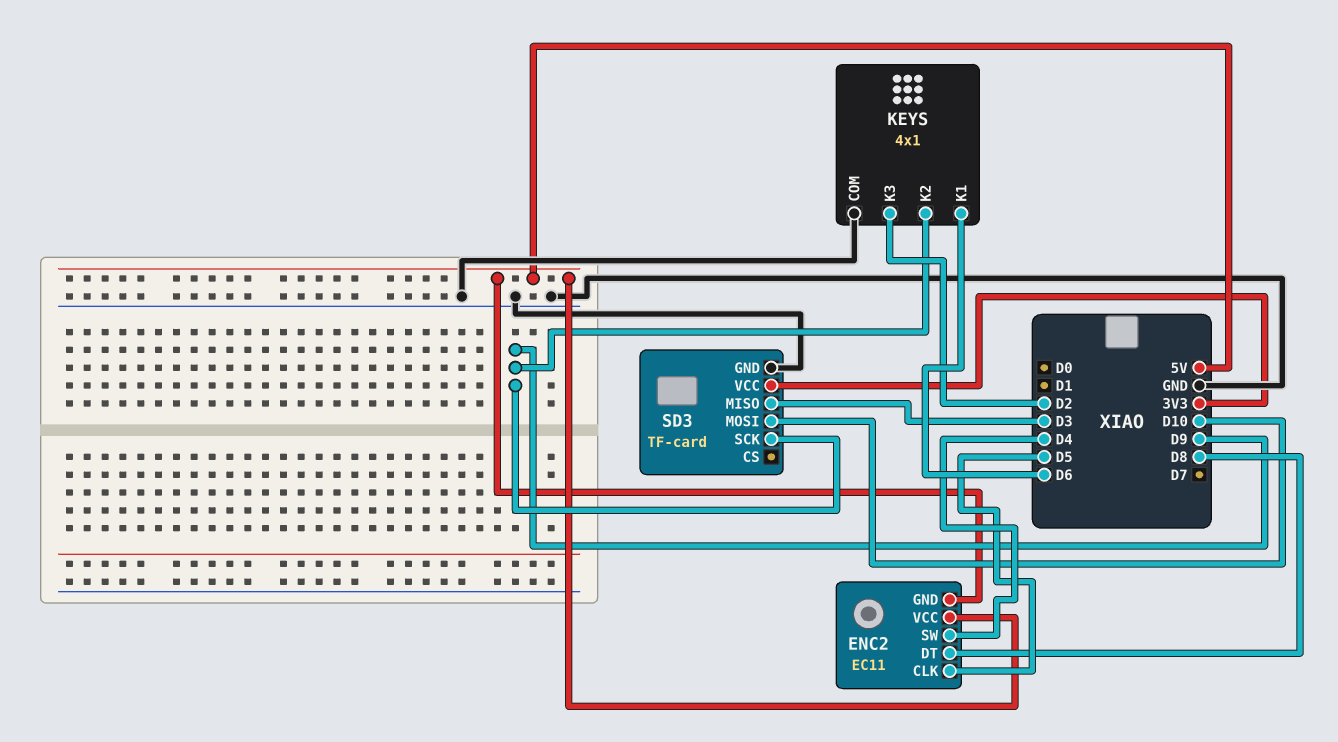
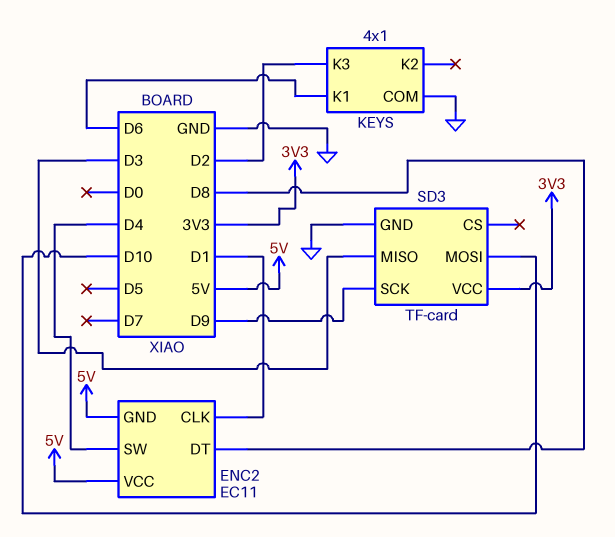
ENC2 pin CLK: D5 -> D1
KEYS pin K2: D9 -> none

